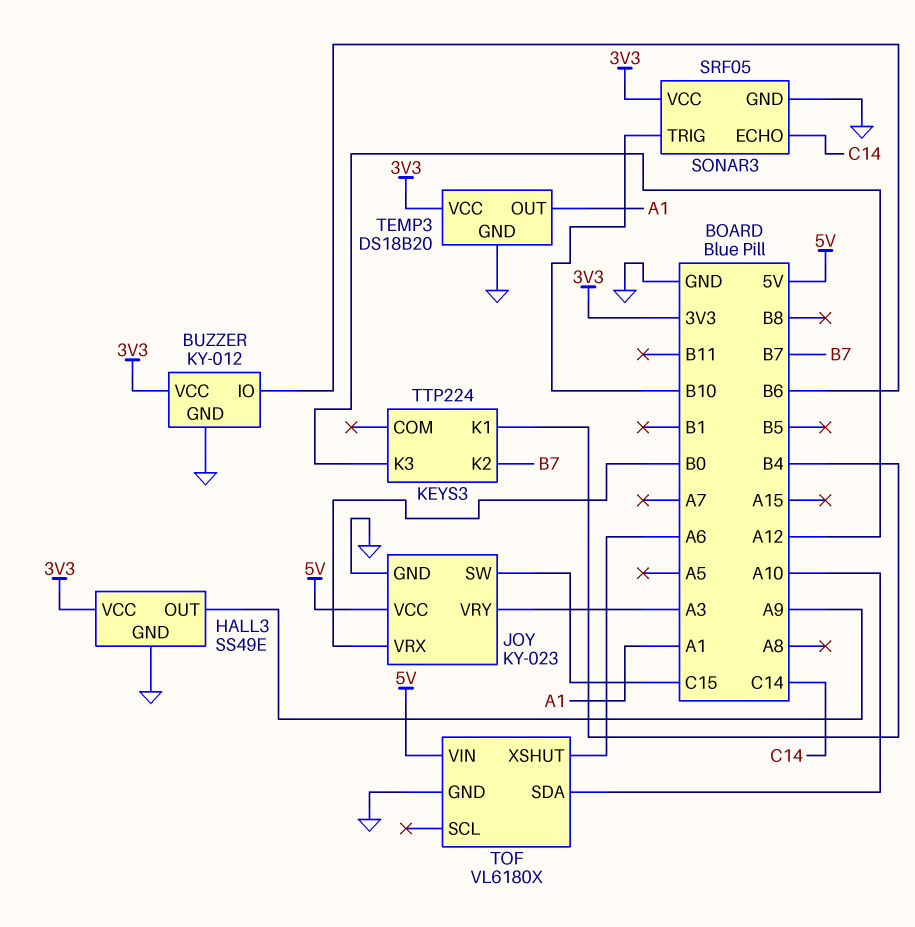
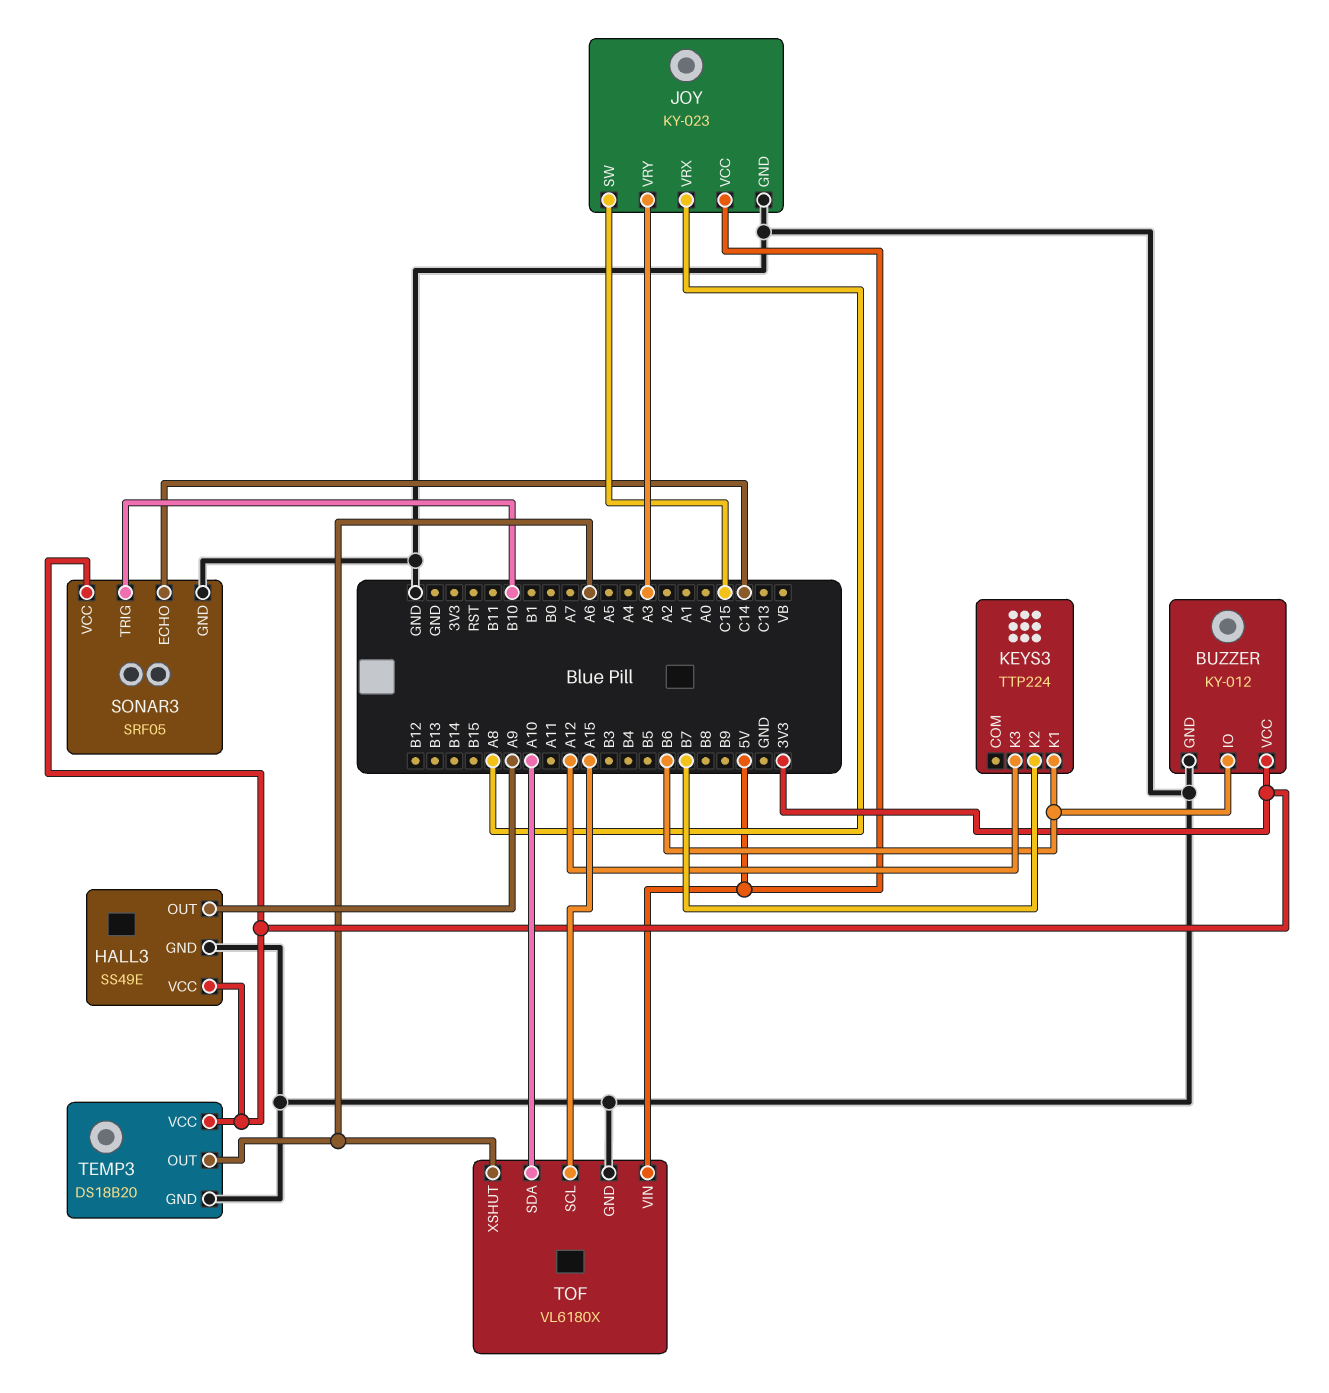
JOY pin VRX: B0 -> A8
KEYS3 pin K1: B4 -> B6
TEMP3 pin OUT: A1 -> A6
TOF pin SCL: none -> A15

